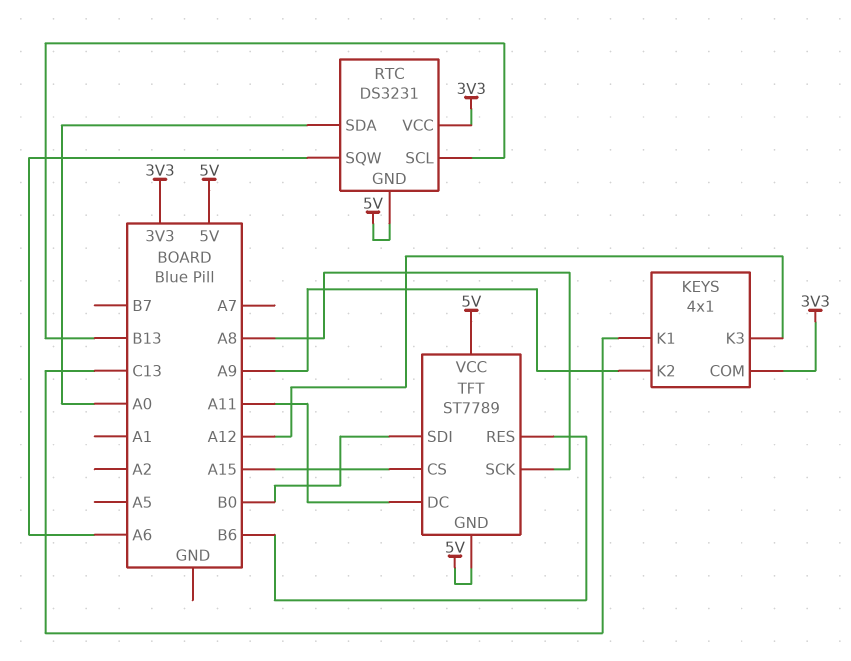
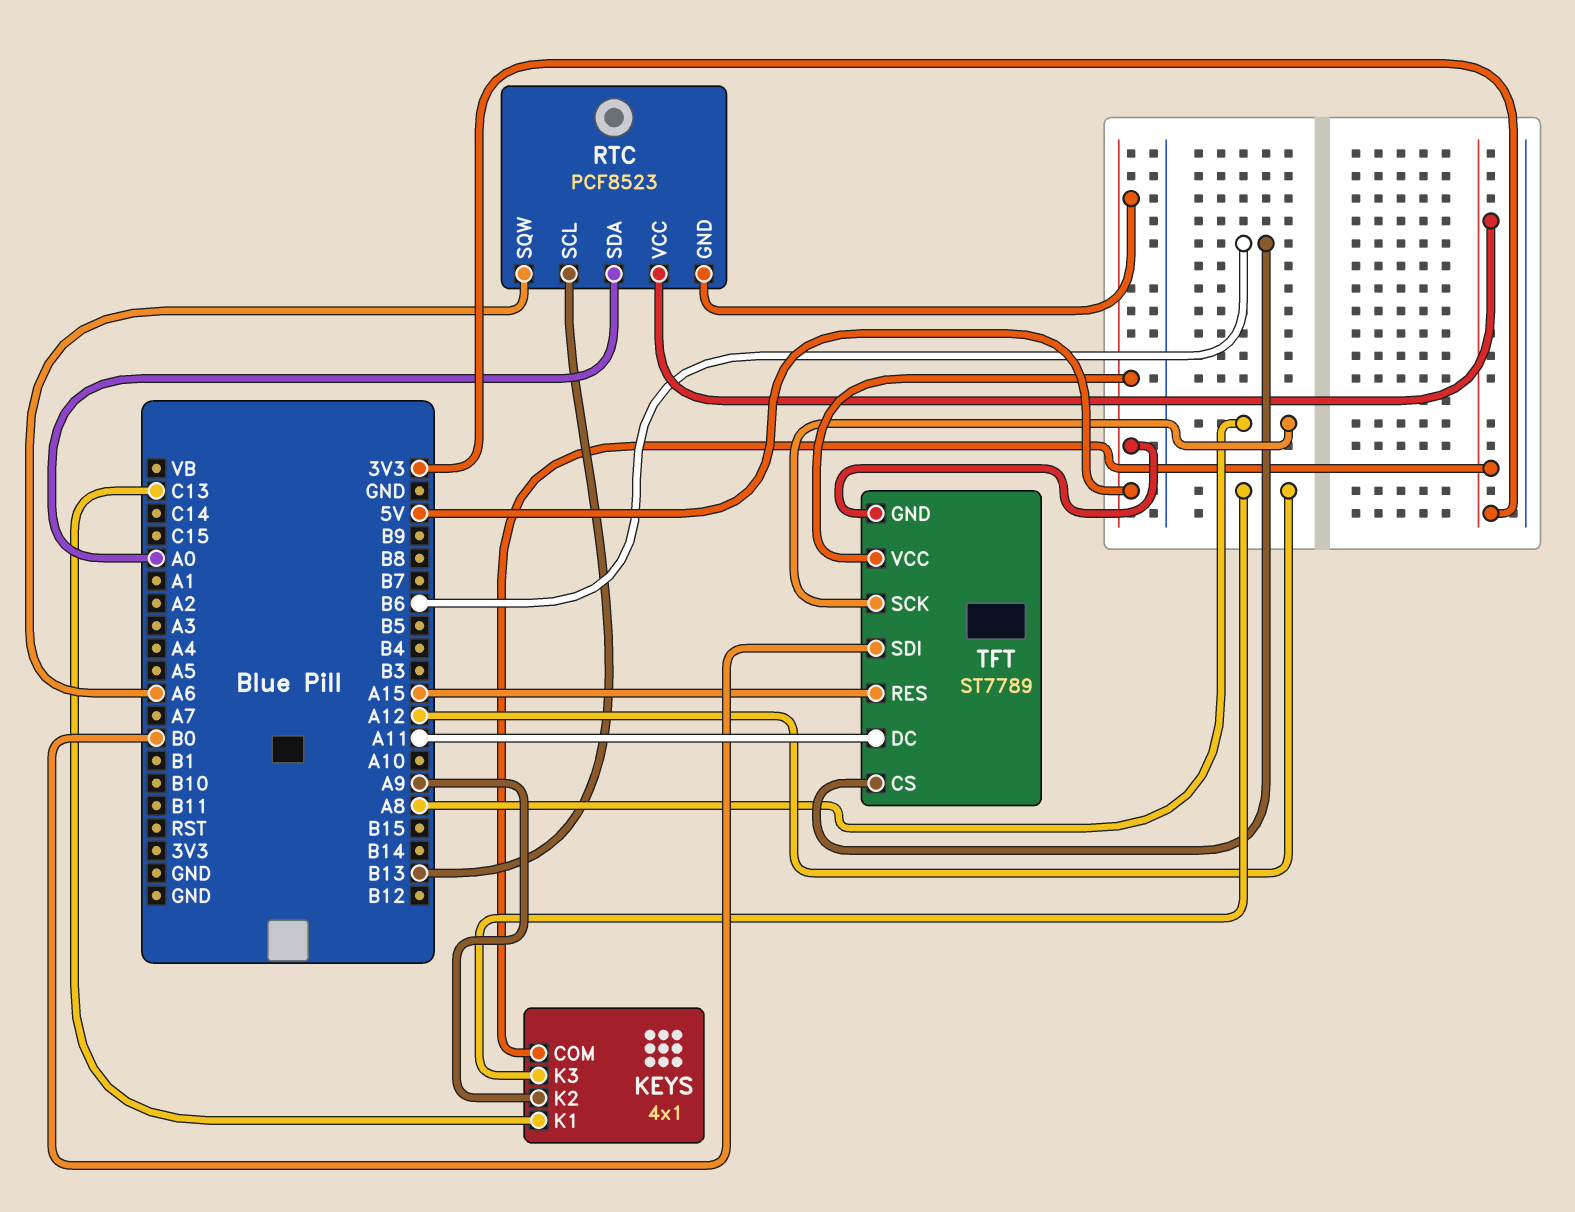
RTC: DS3231 -> PCF8523
TFT pin CS: A15 -> B6
TFT pin RES: B6 -> A15

